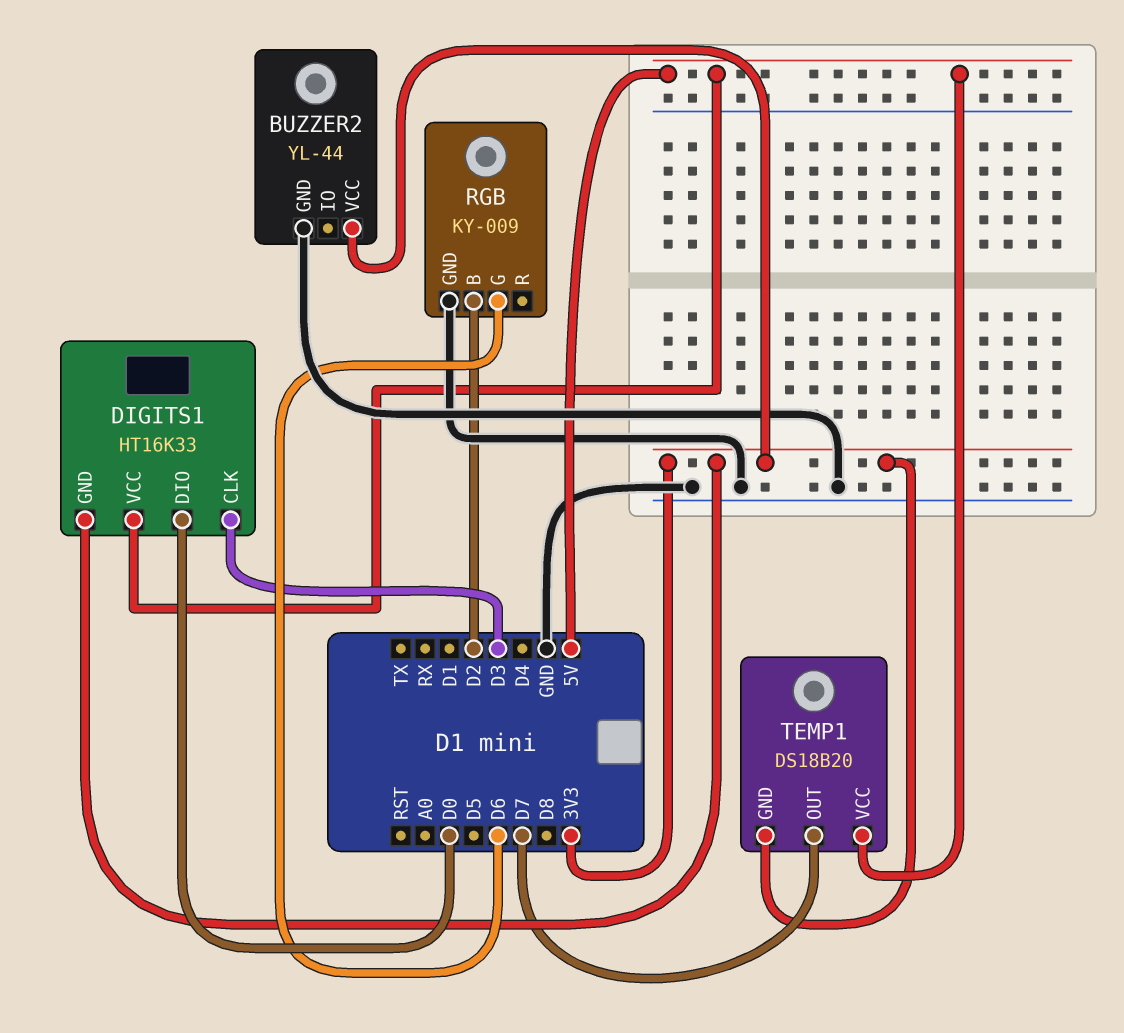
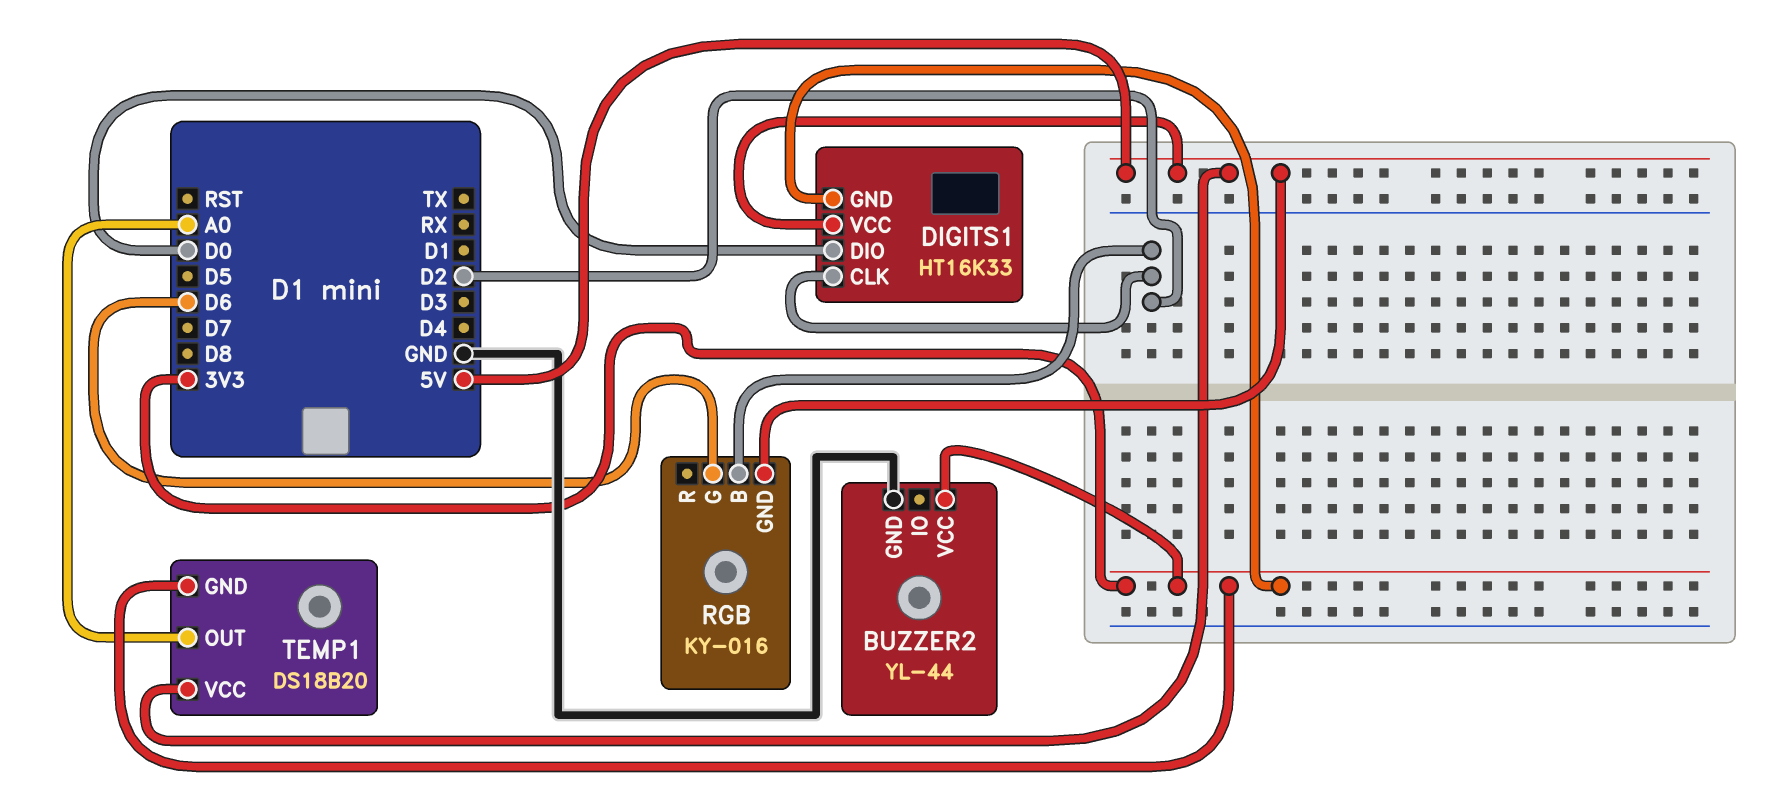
DIGITS1 pin CLK: D3 -> D2
RGB: KY-009 -> KY-016
RGB pin GND: GND -> 5V
TEMP1 pin OUT: D7 -> A0

